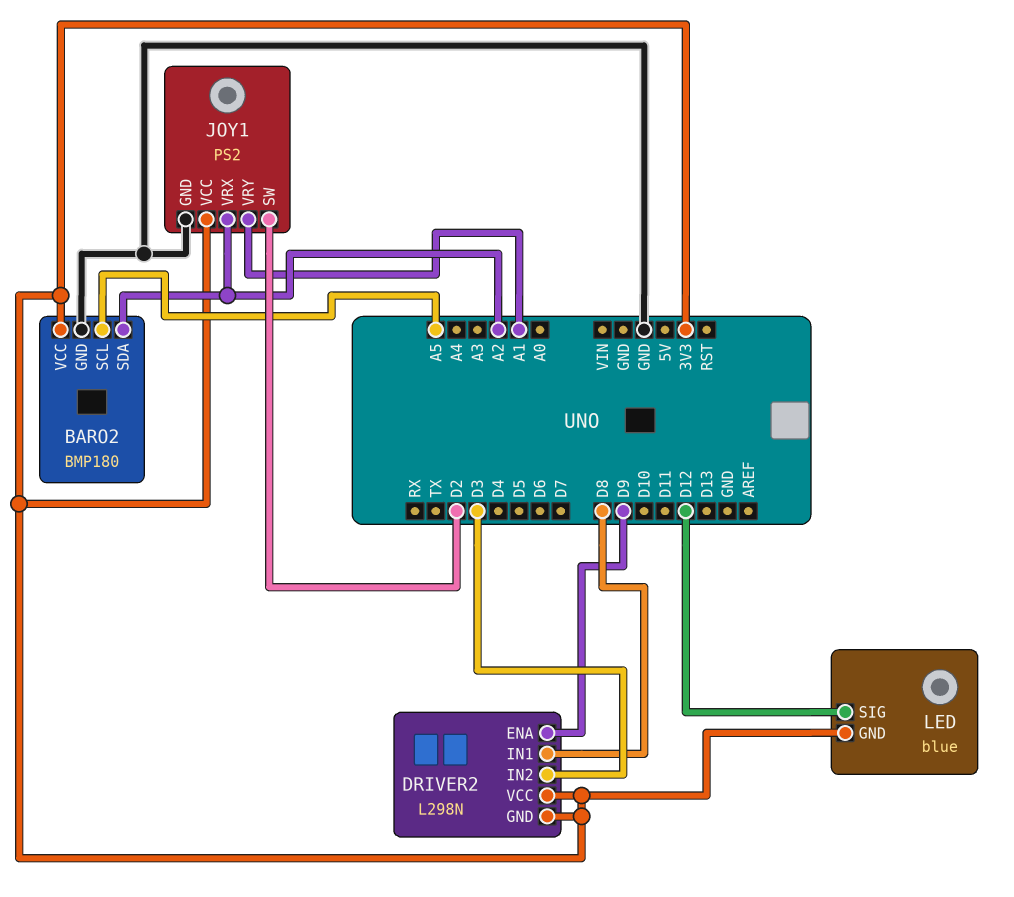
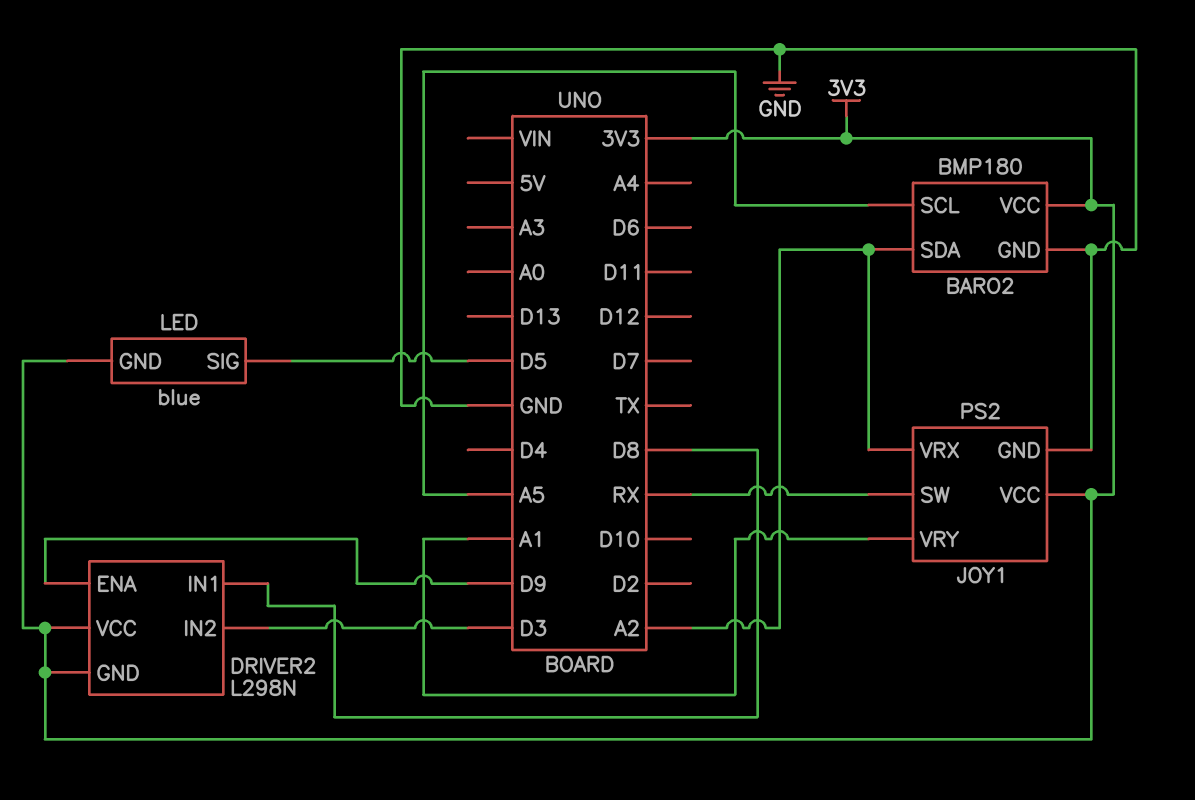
JOY1 pin SW: D2 -> RX
LED pin SIG: D12 -> D5

